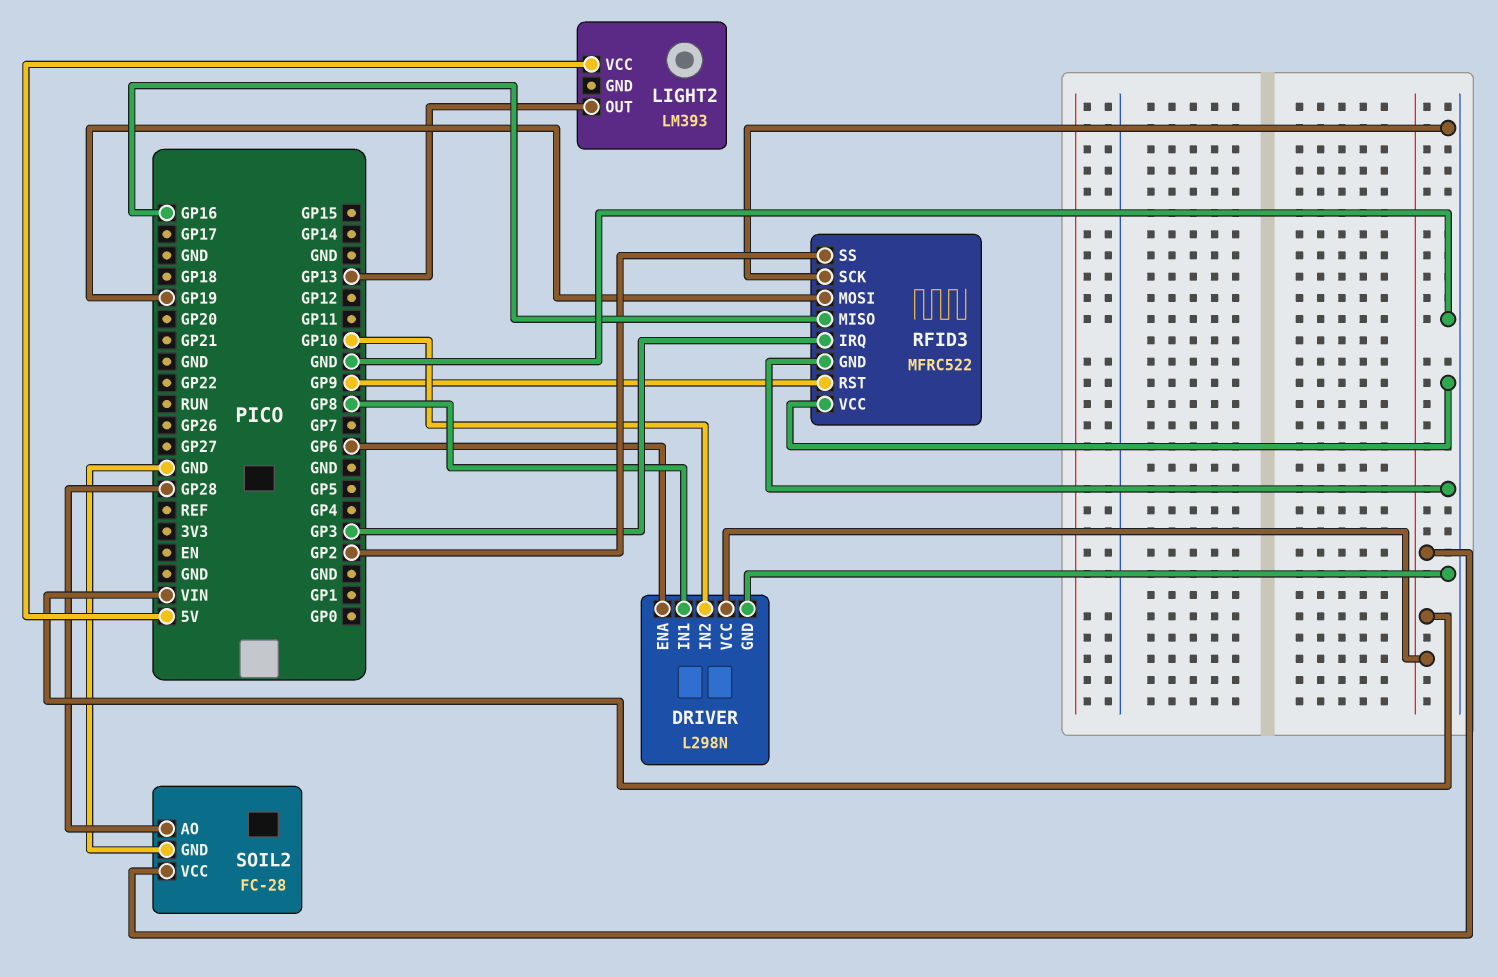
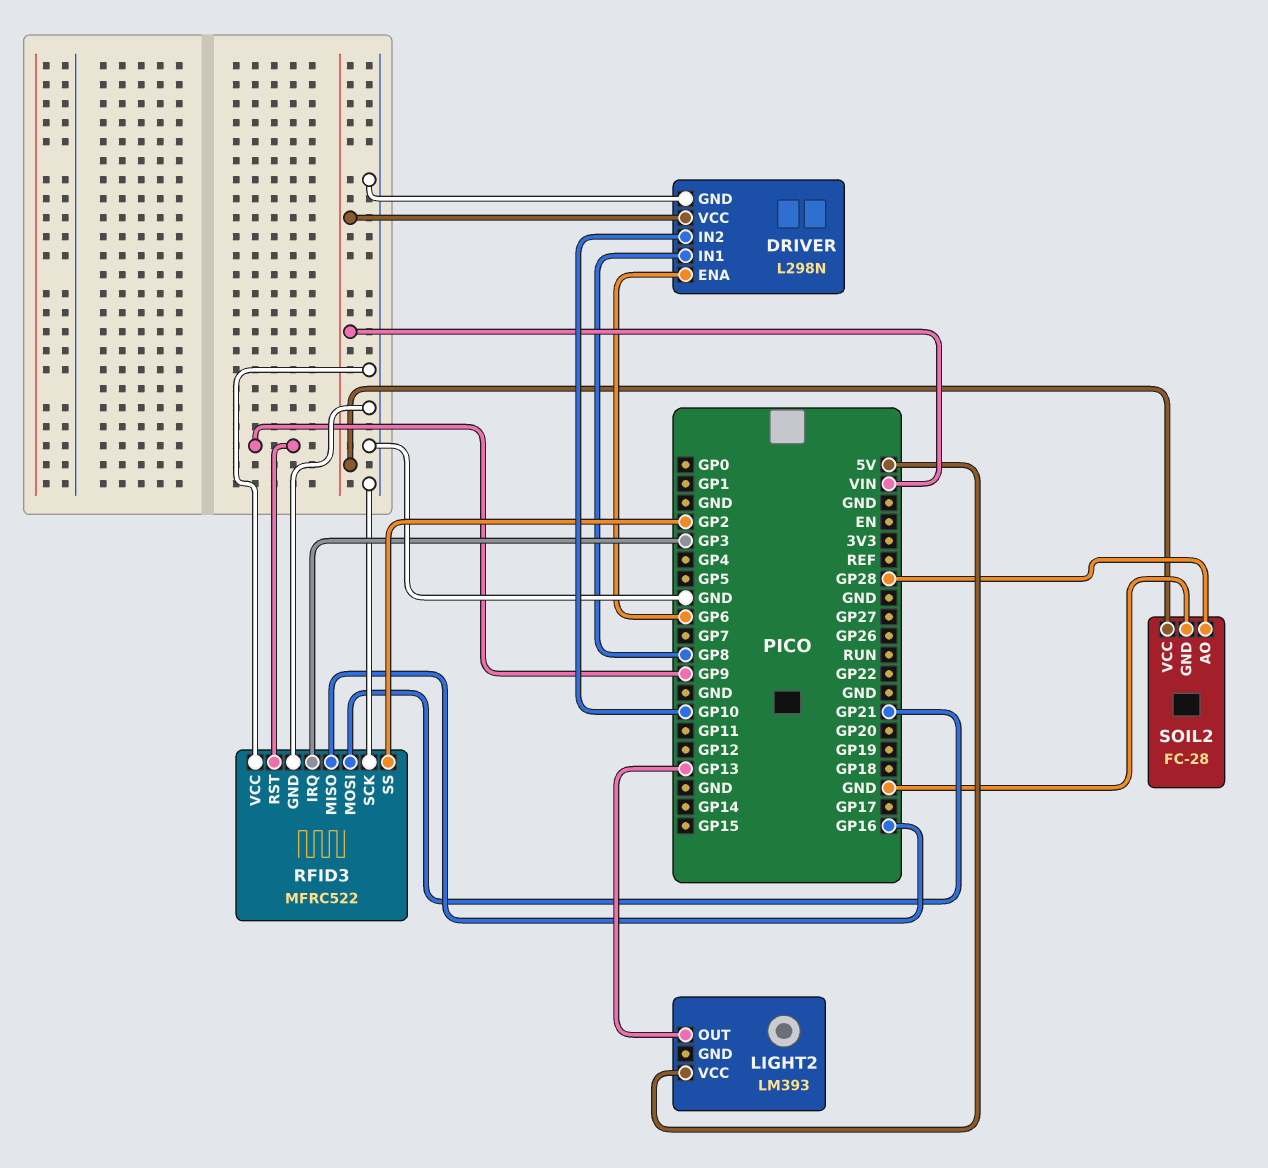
RFID3 pin MOSI: GP19 -> GP21

